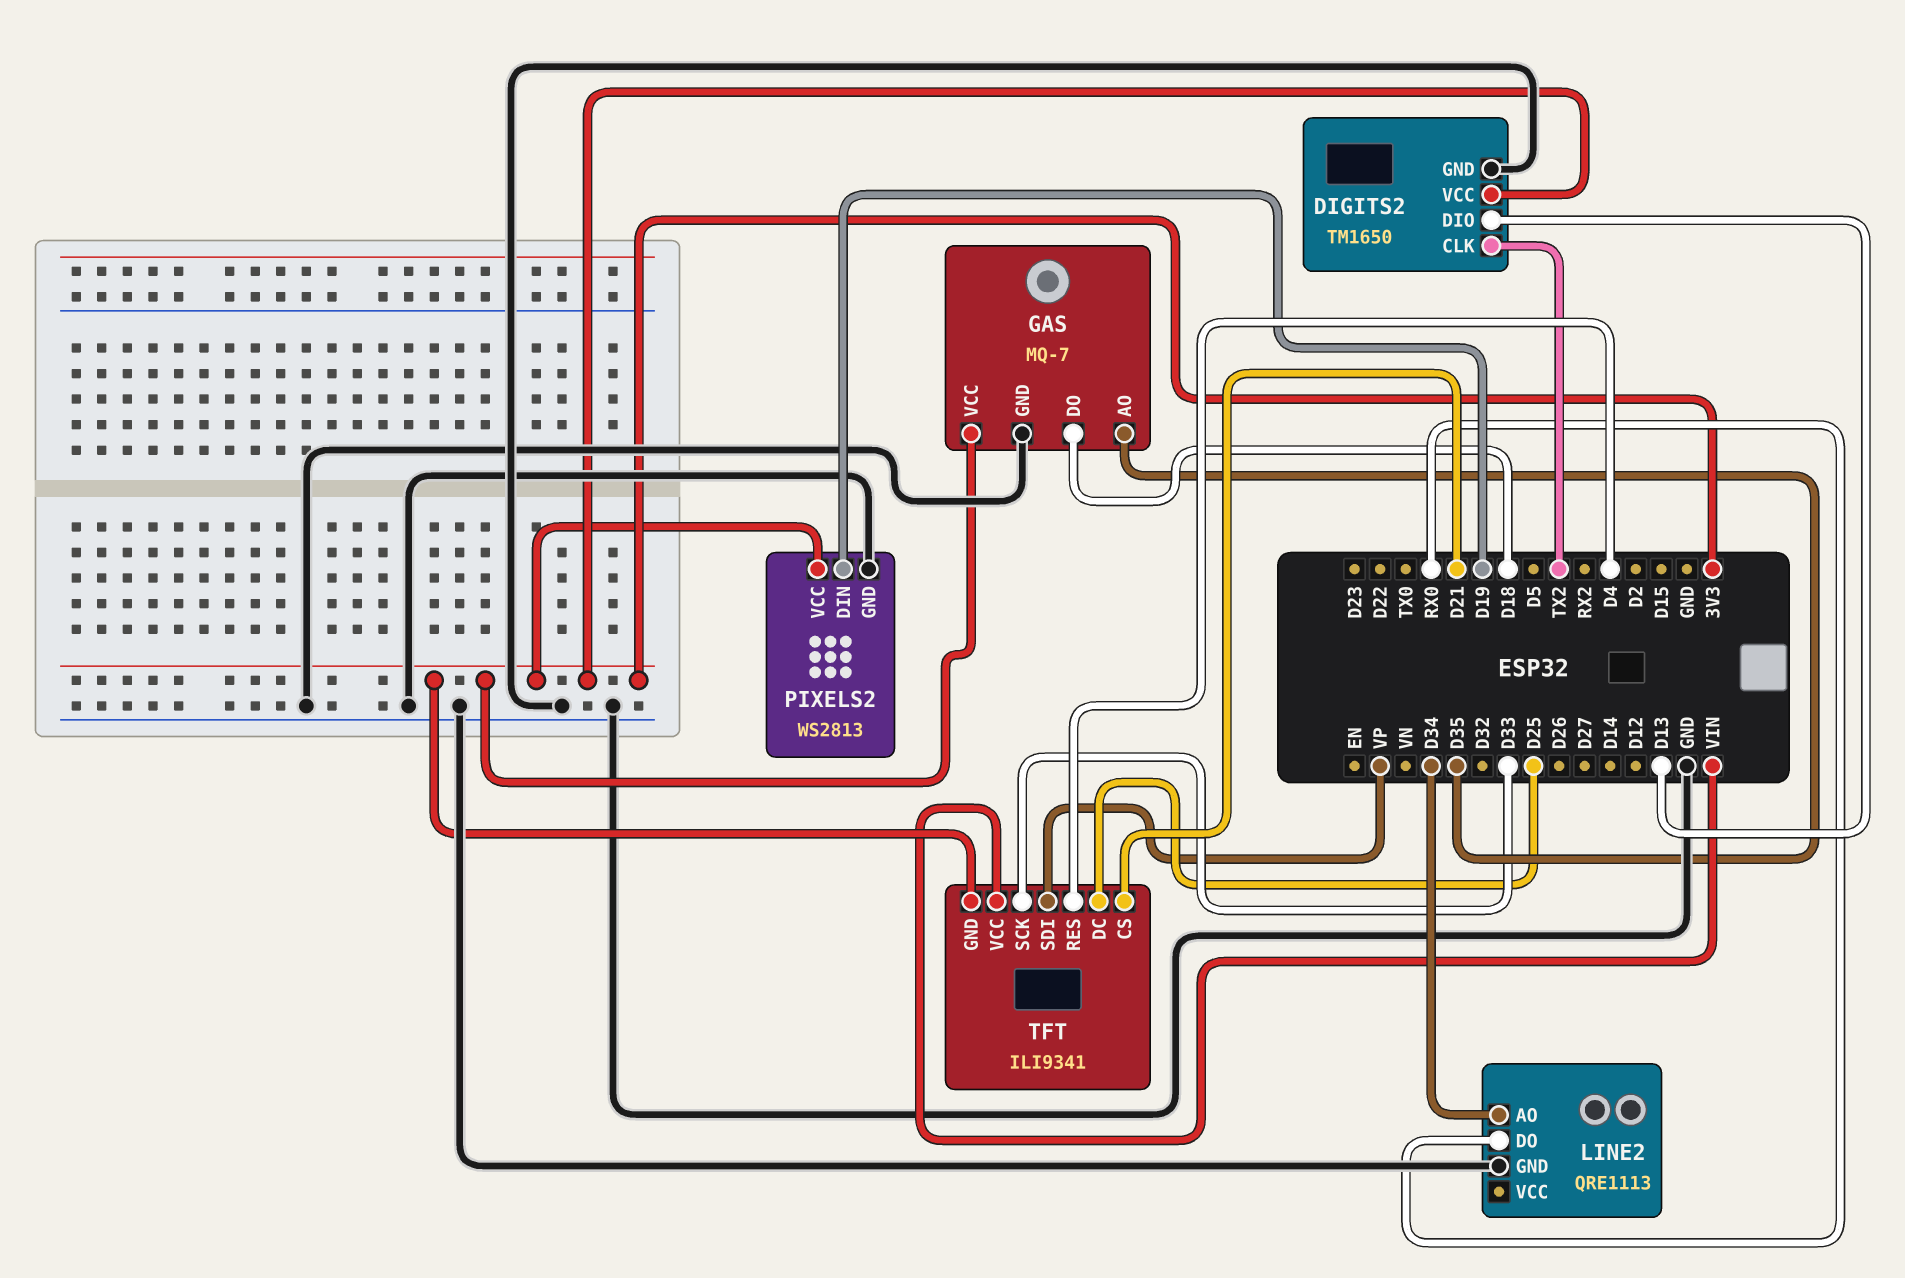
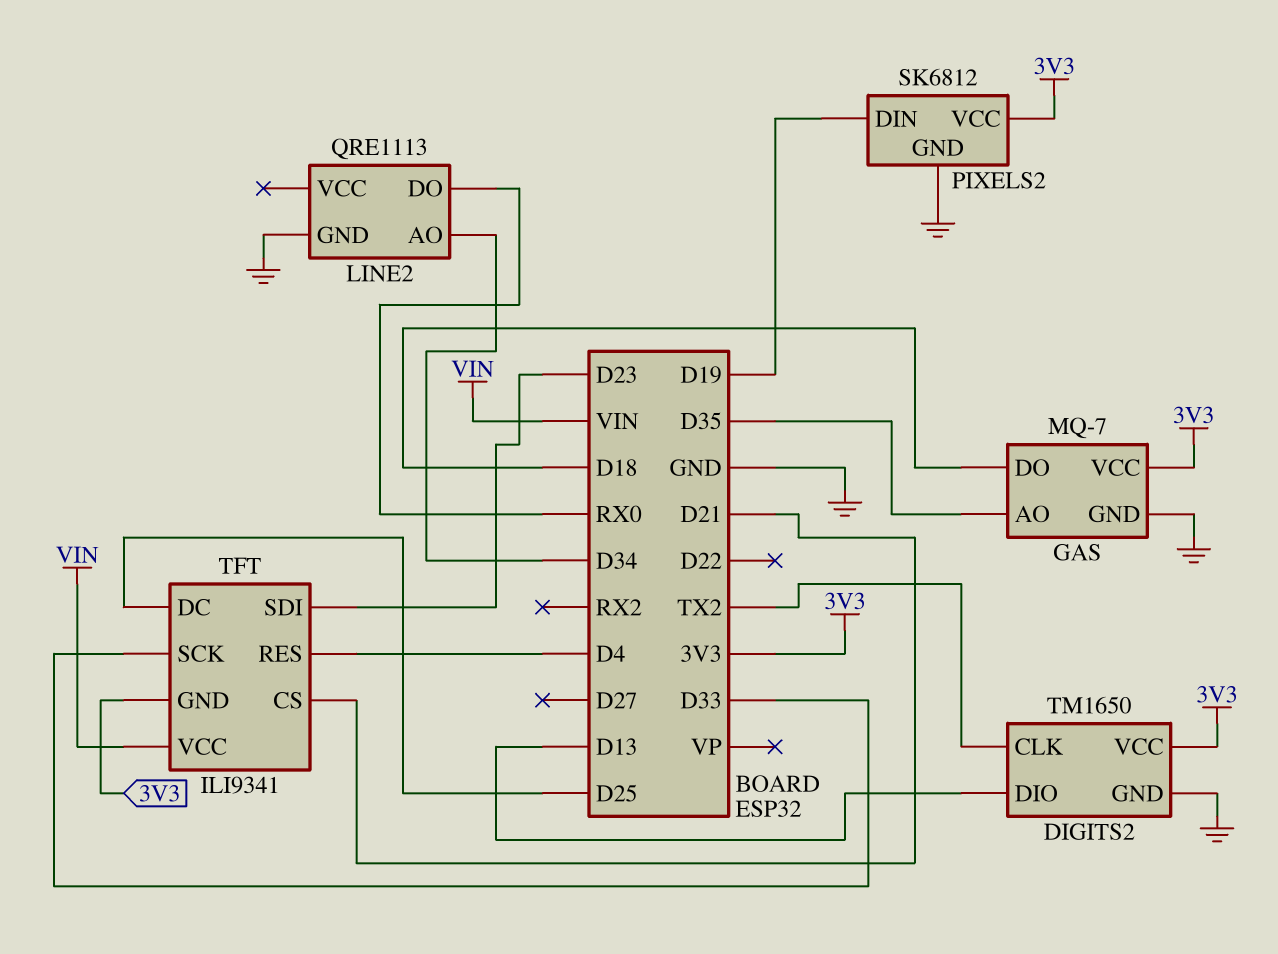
PIXELS2: WS2813 -> SK6812
TFT pin SDI: VP -> D23

